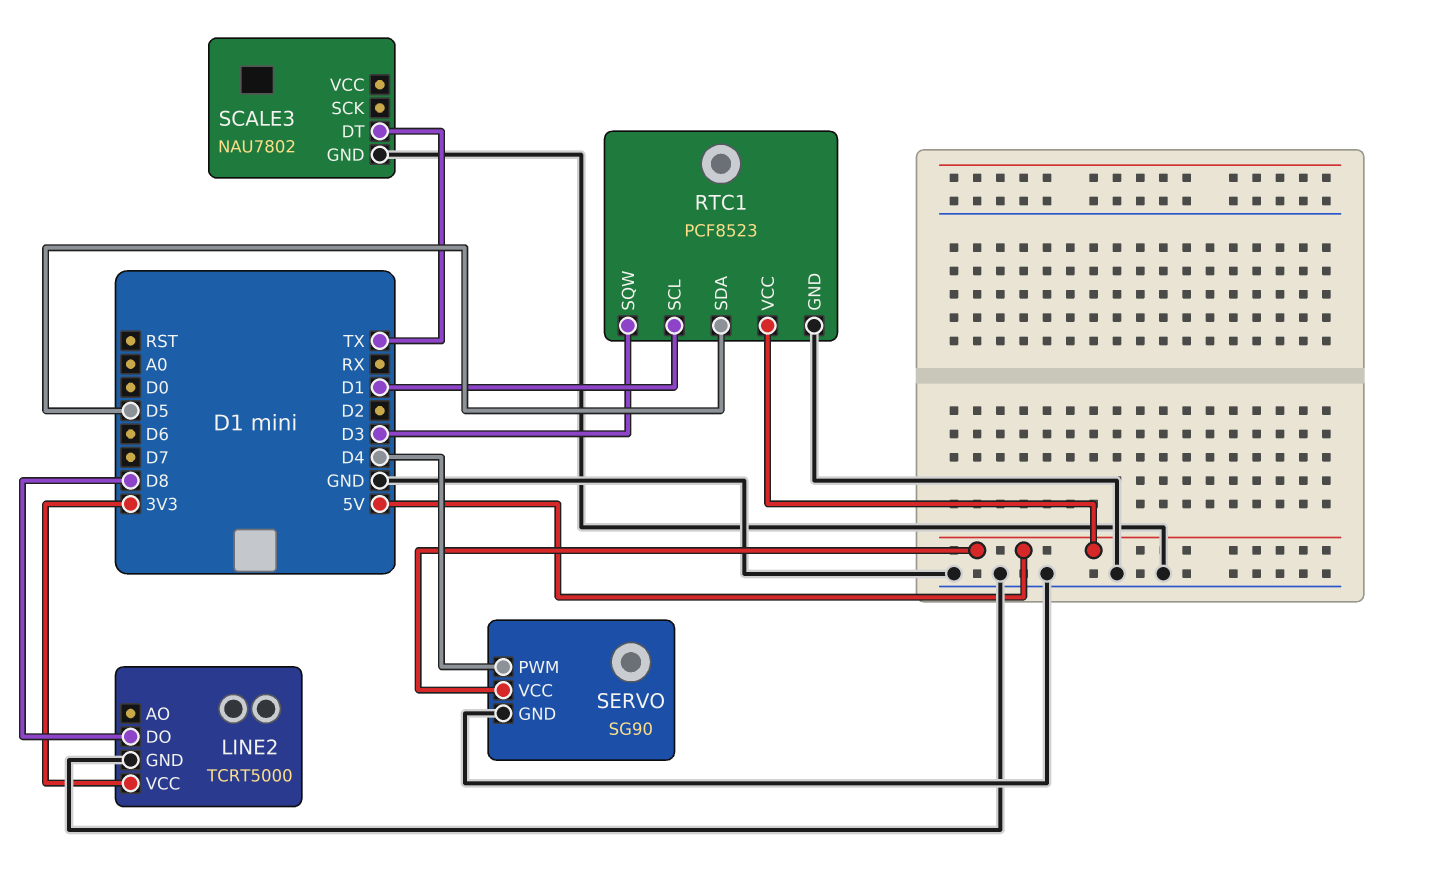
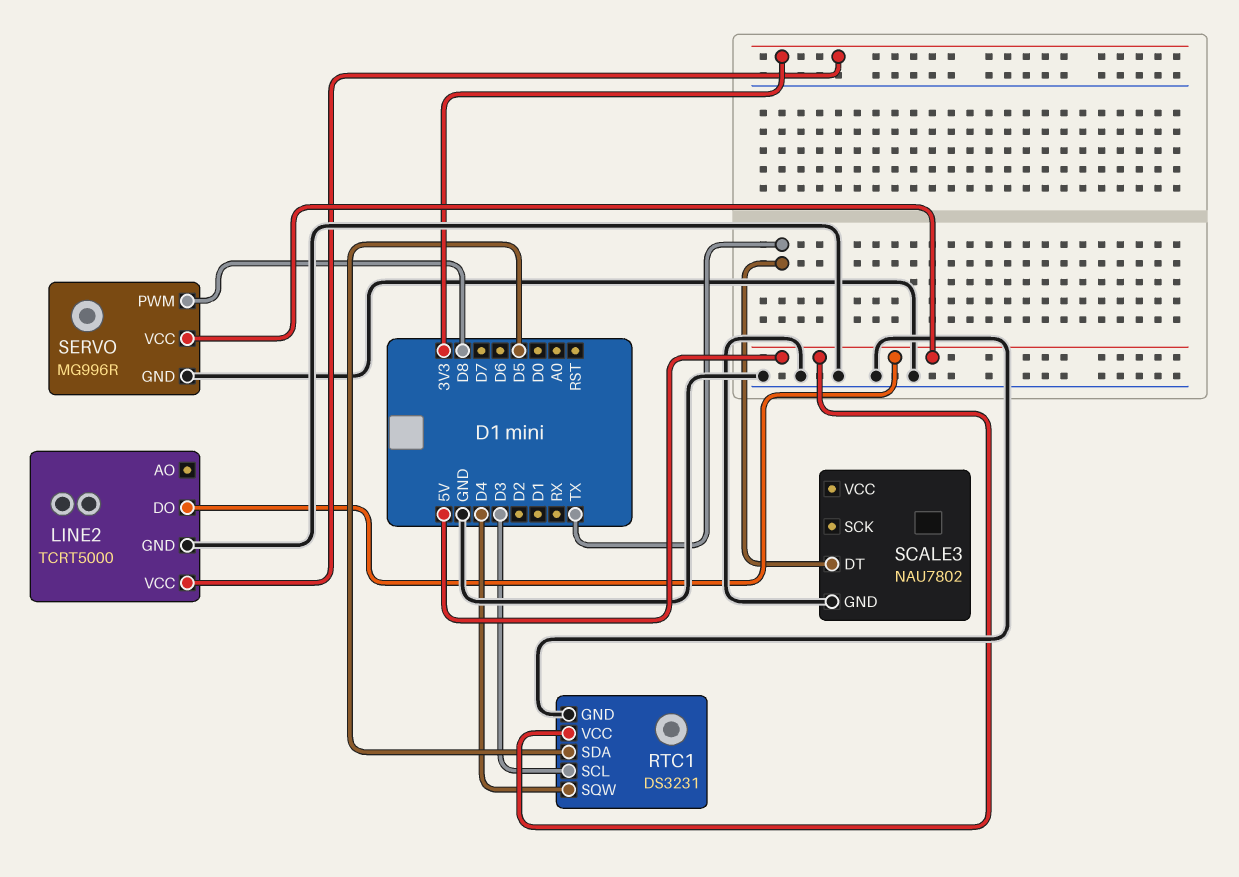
LINE2 pin DO: D8 -> 5V
RTC1: PCF8523 -> DS3231
RTC1 pin SCL: D1 -> D3
RTC1 pin SQW: D3 -> D4
SERVO: SG90 -> MG996R
SERVO pin PWM: D4 -> D8

